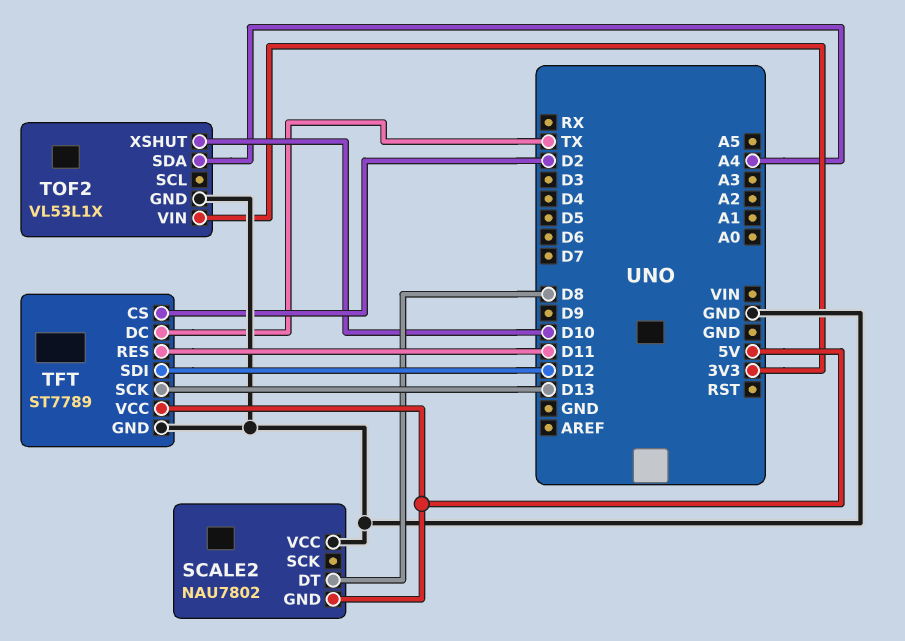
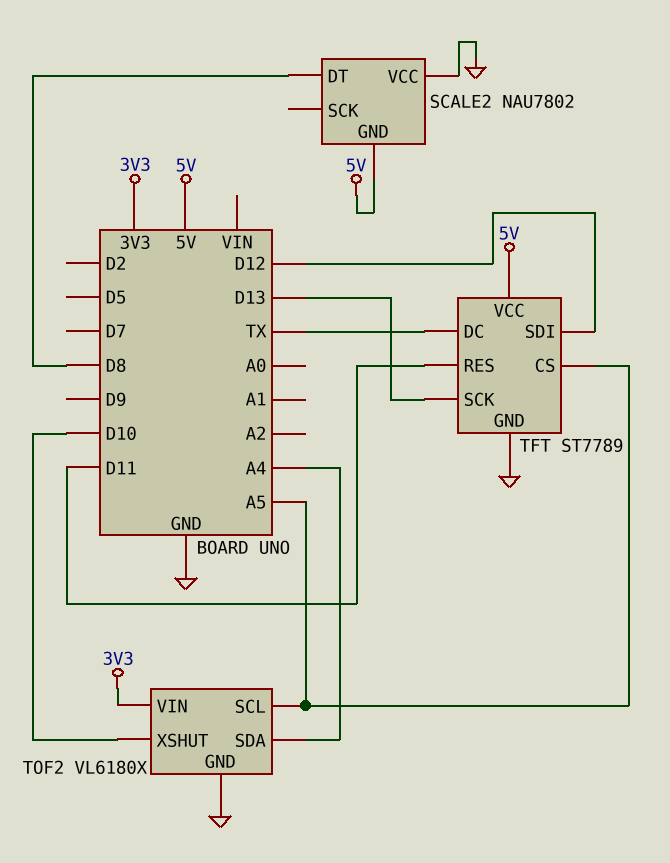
TFT pin CS: D2 -> A5
TOF2: VL53L1X -> VL6180X
TOF2 pin SCL: none -> A5

